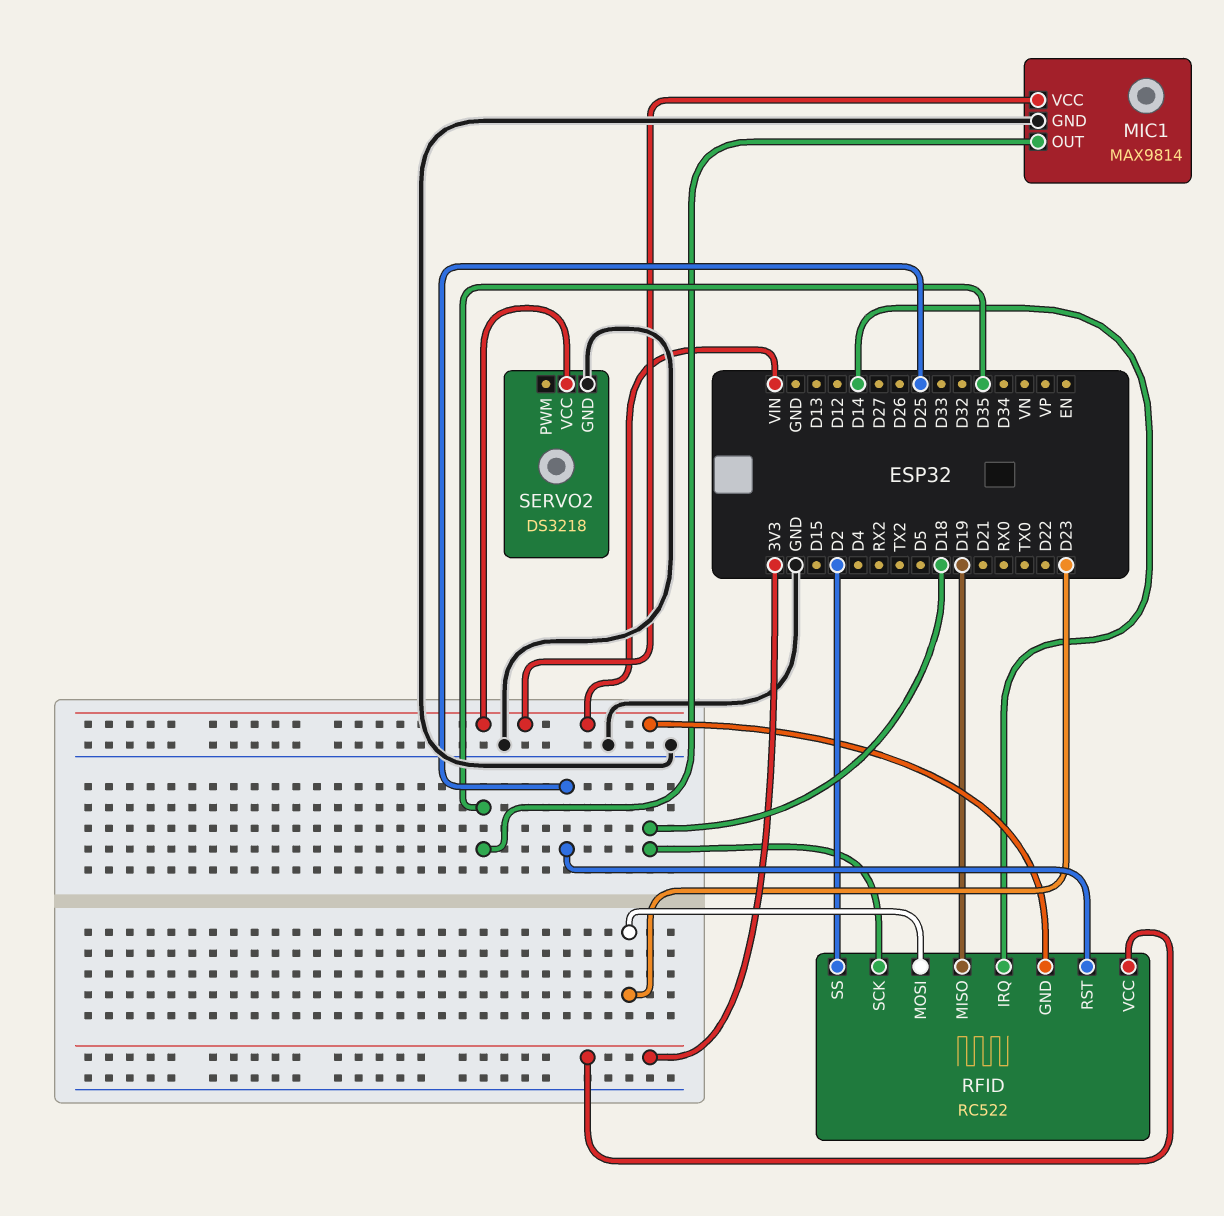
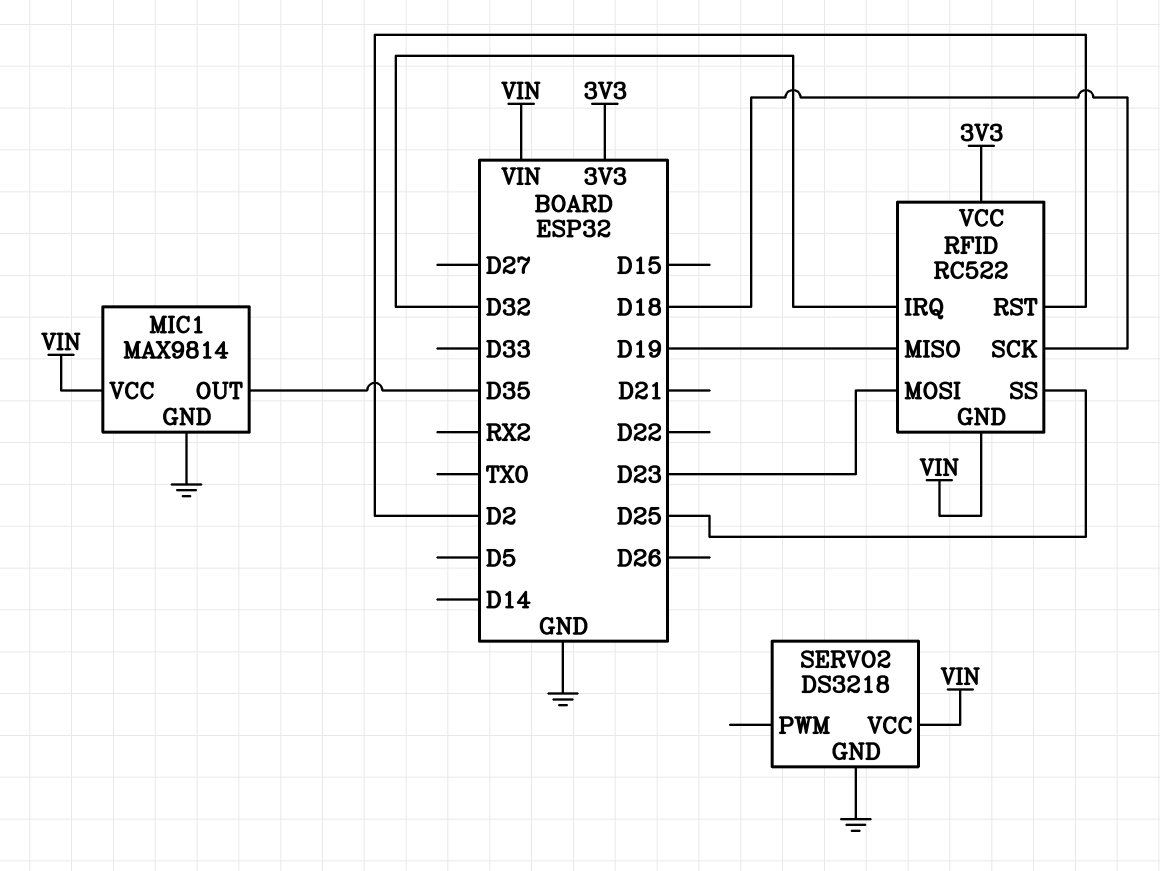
RFID pin IRQ: D14 -> D32
RFID pin RST: D25 -> D2
RFID pin SS: D2 -> D25

